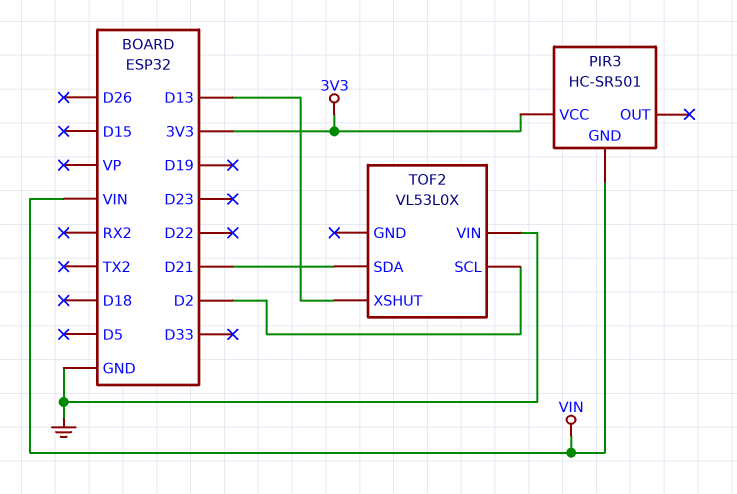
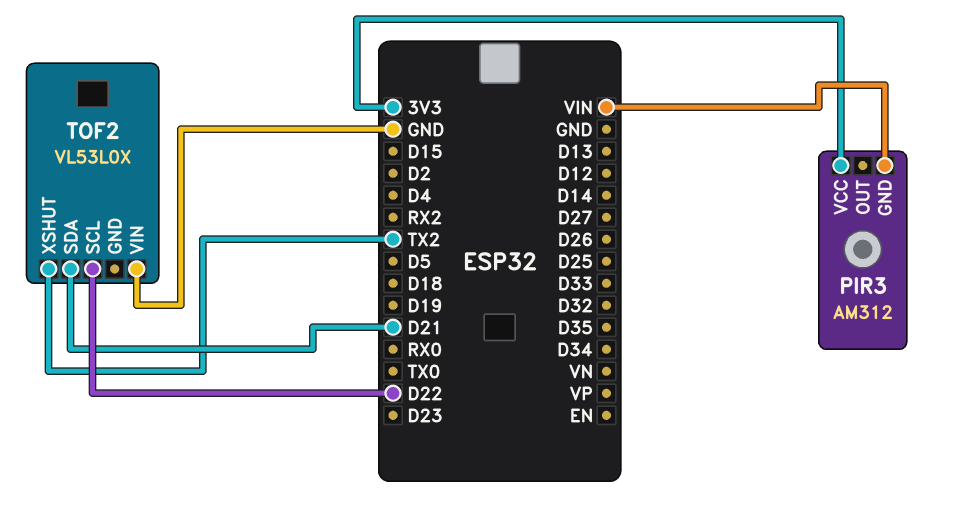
PIR3: HC-SR501 -> AM312
TOF2 pin SCL: D2 -> D22
TOF2 pin XSHUT: D13 -> TX2

